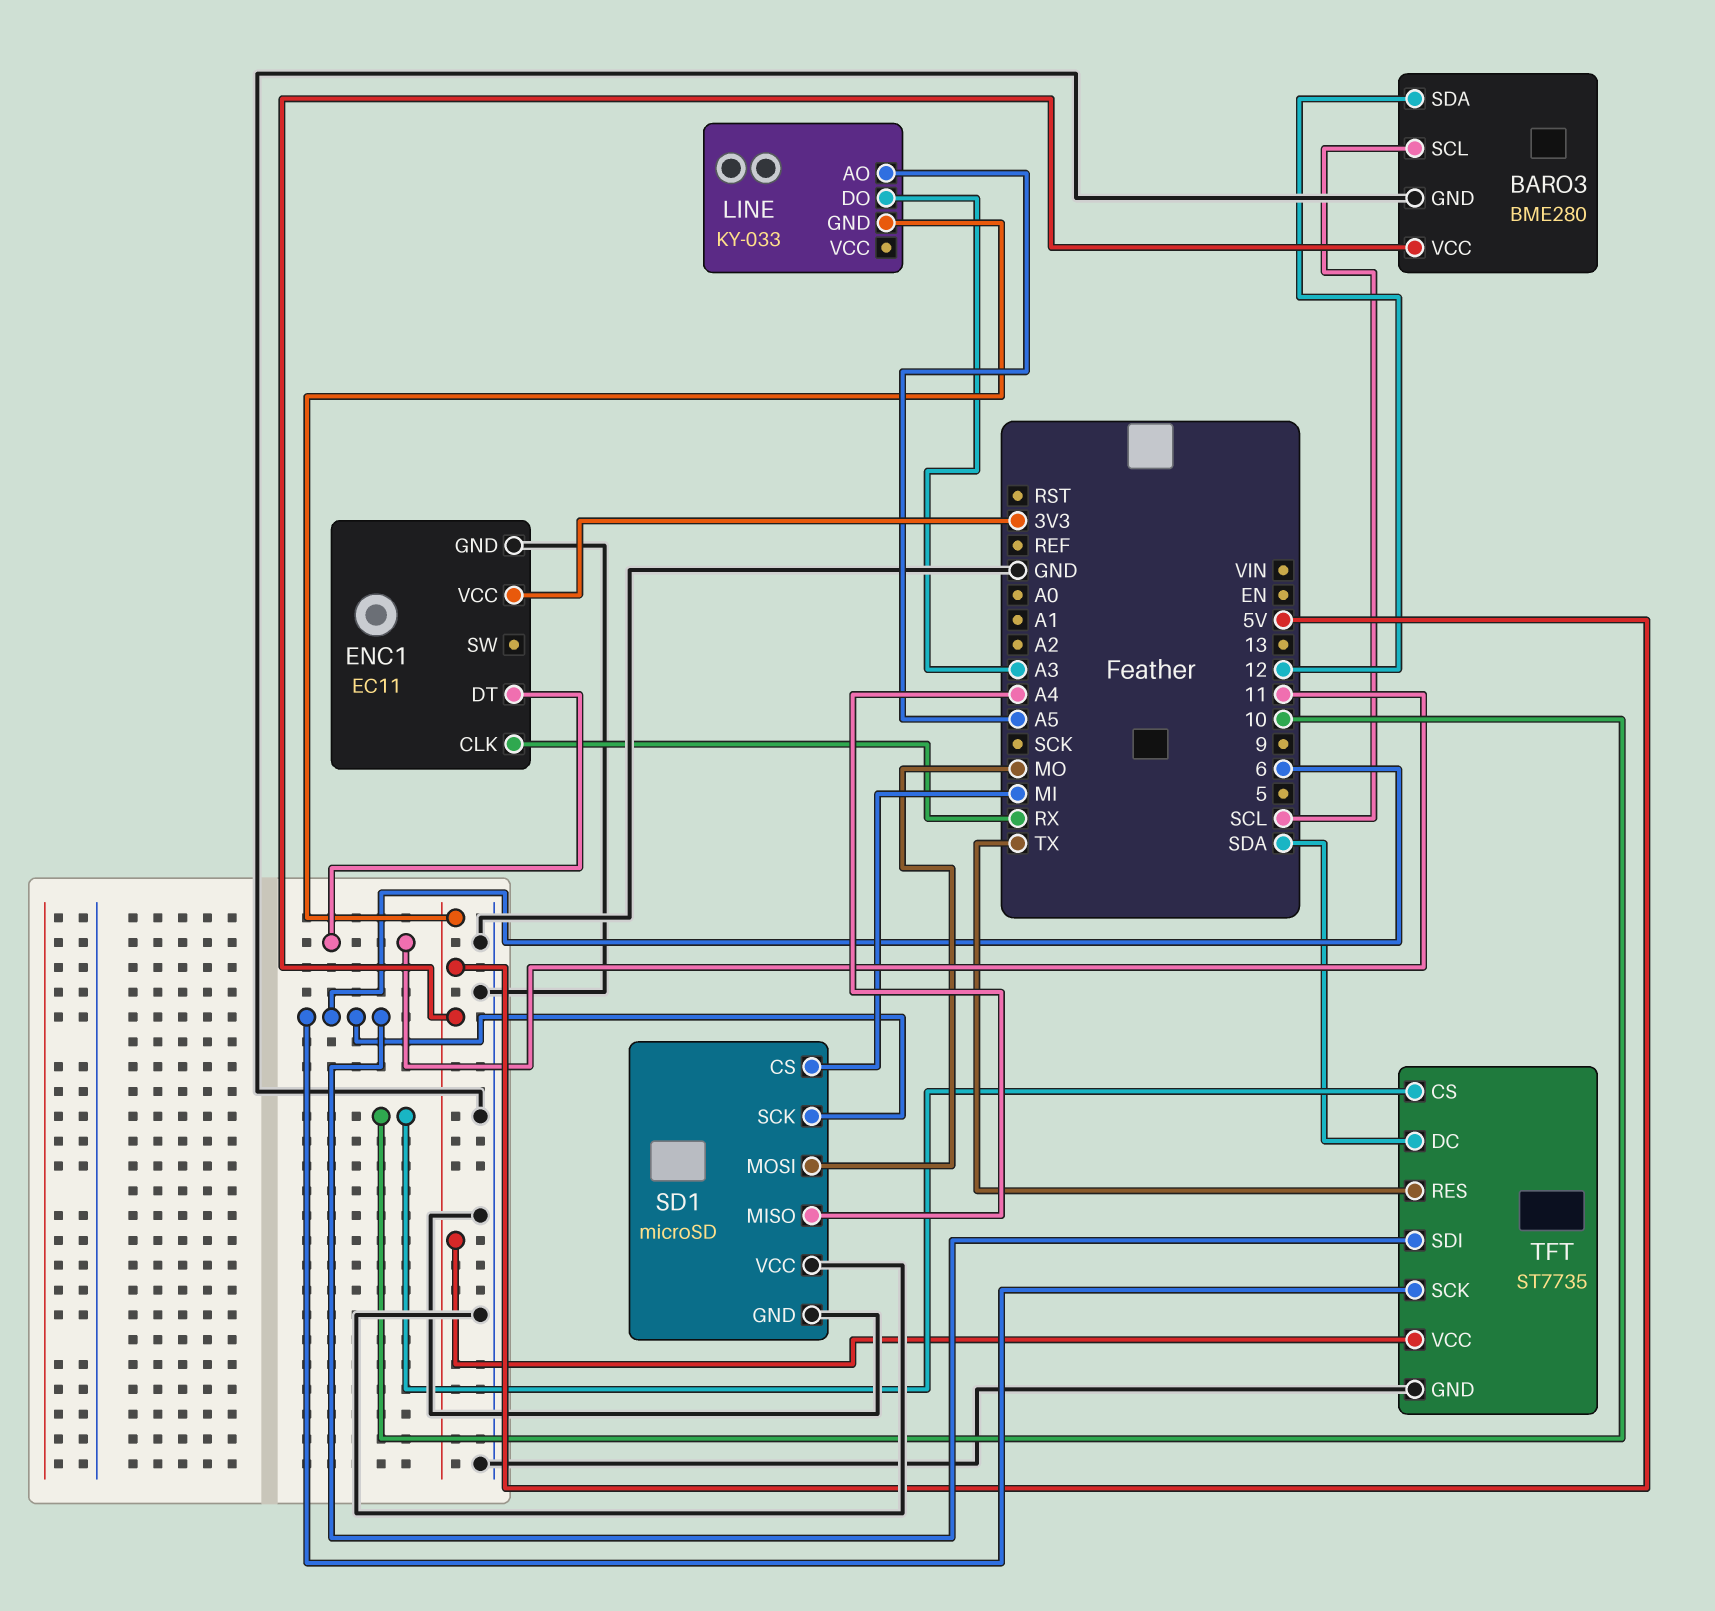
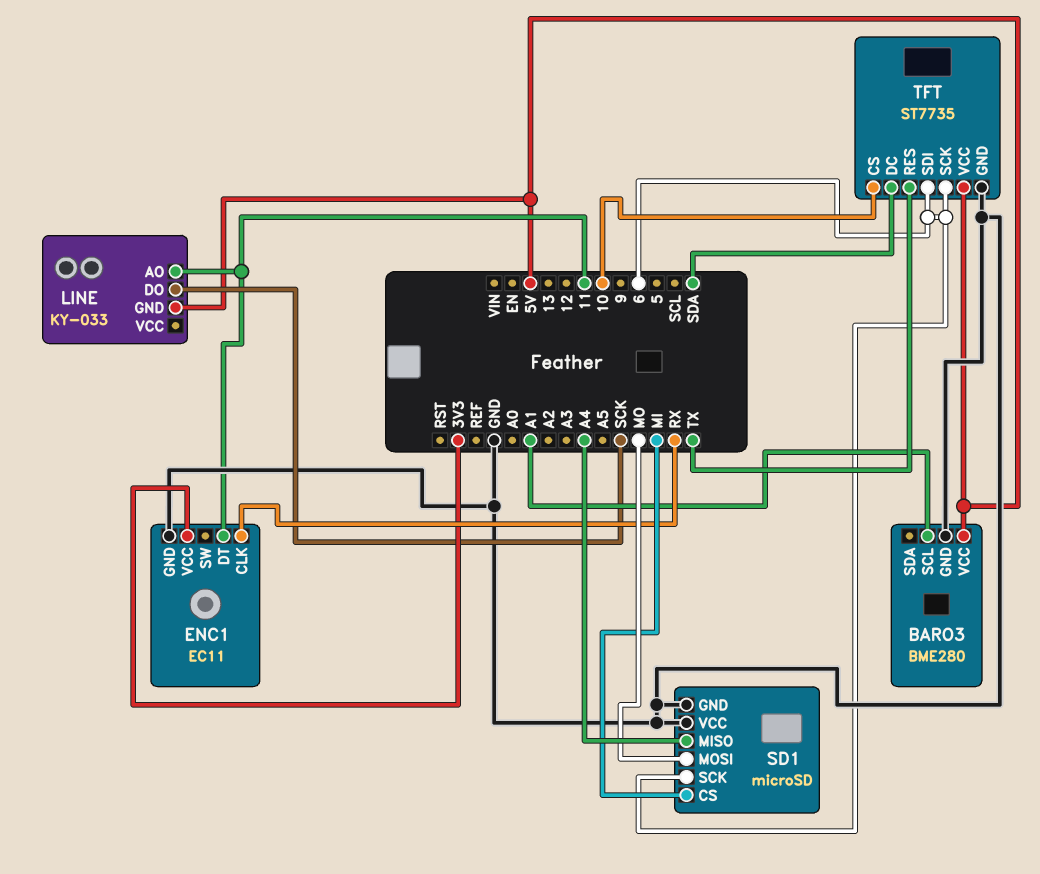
BARO3 pin SCL: SCL -> A1
BARO3 pin SDA: 12 -> none
LINE pin AO: A5 -> 11
LINE pin DO: A3 -> SCK

